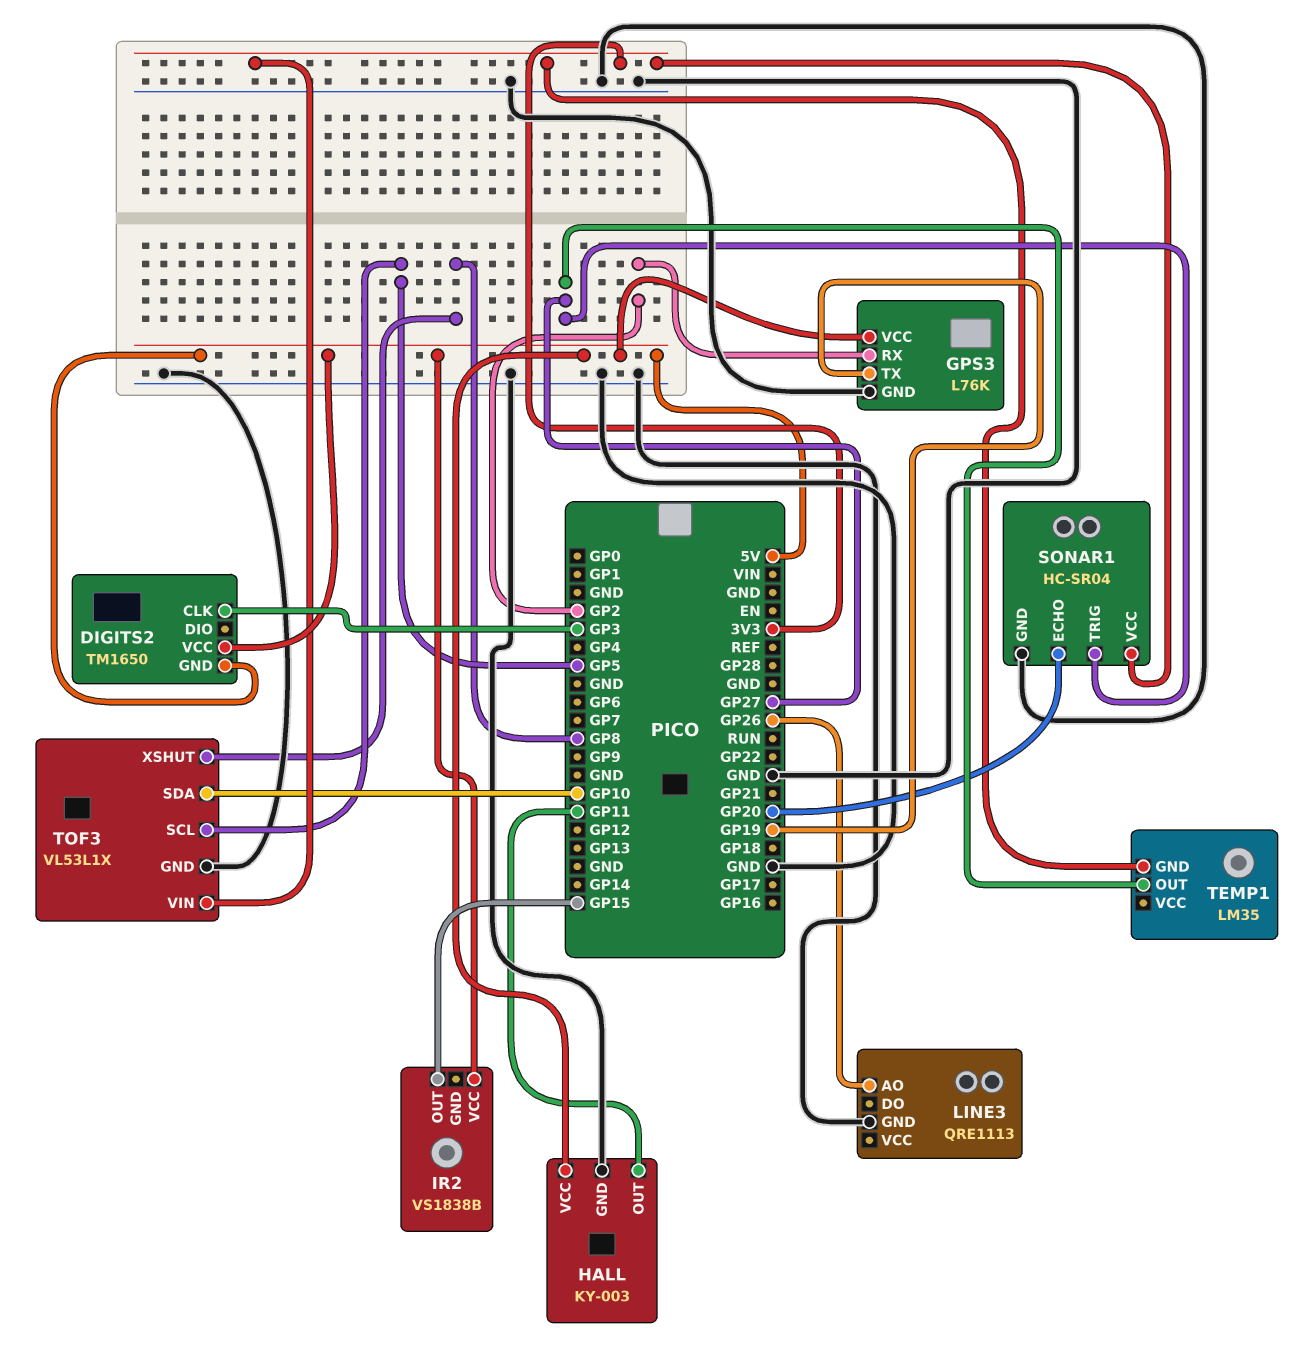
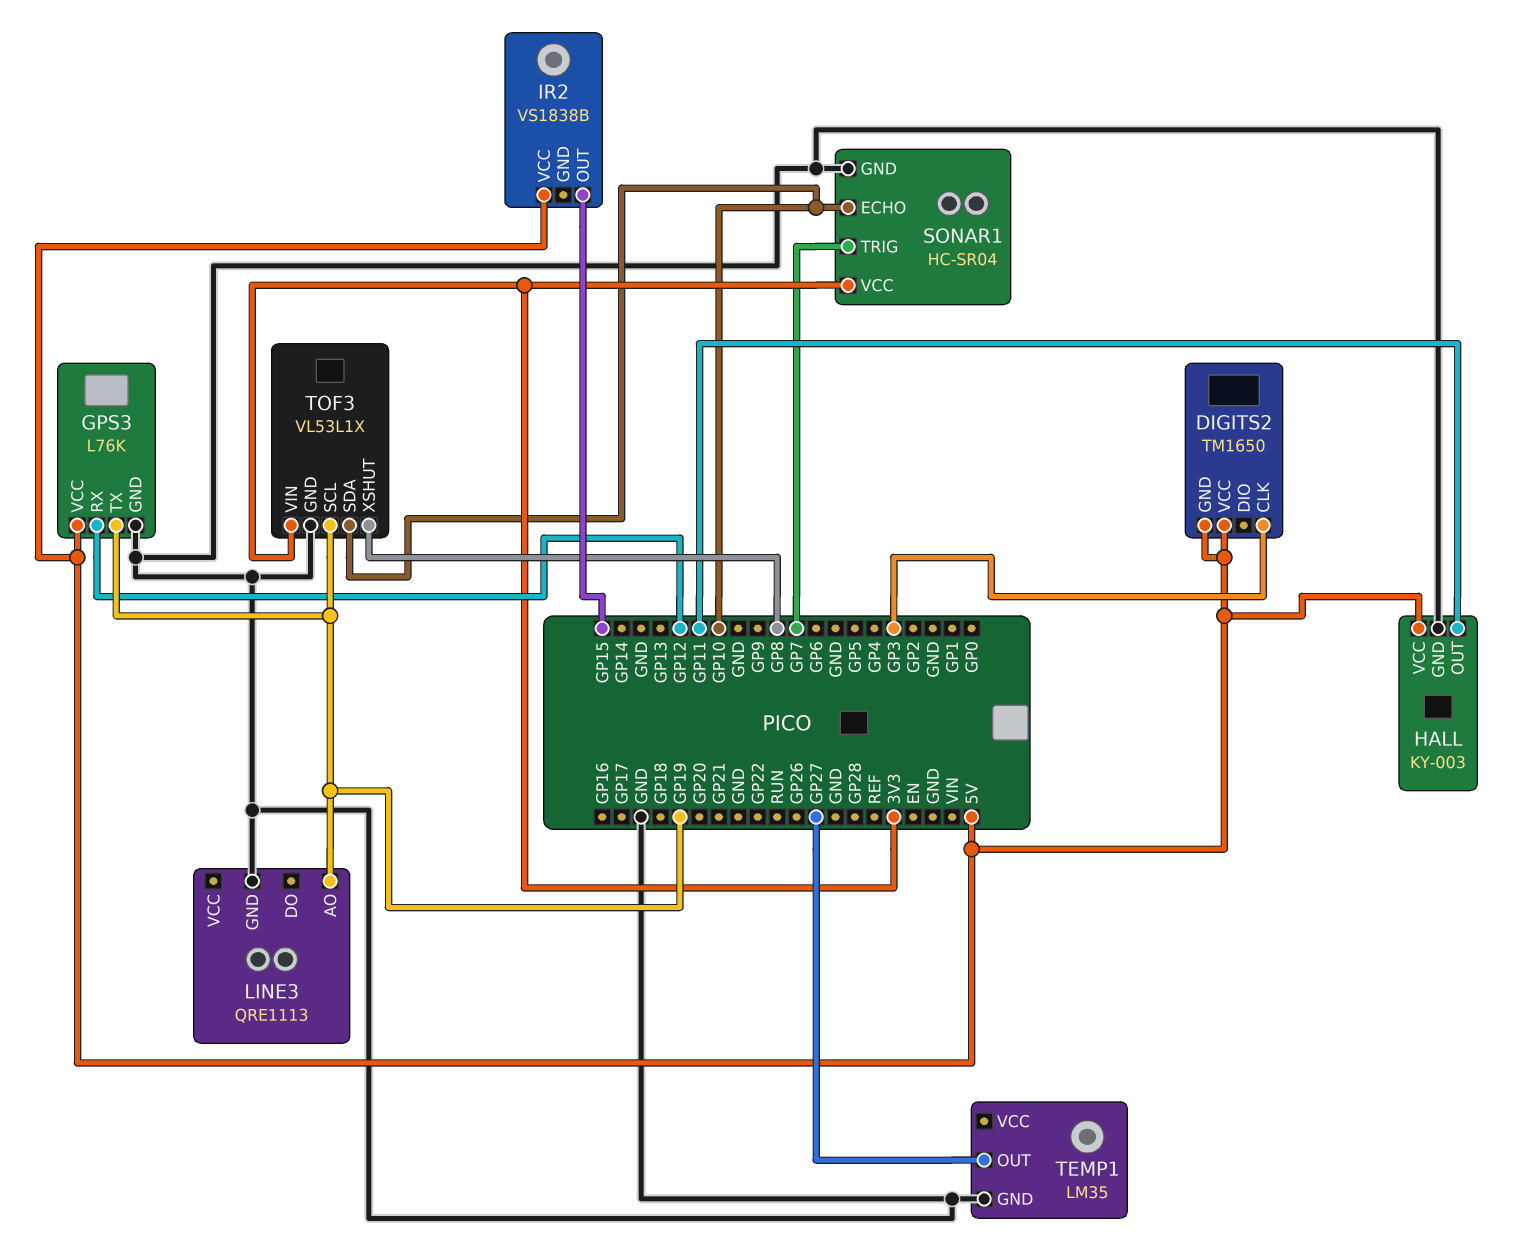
GPS3 pin RX: GP2 -> GP12
LINE3 pin AO: GP26 -> GP19
SONAR1 pin ECHO: GP20 -> GP10
SONAR1 pin TRIG: GP27 -> GP7
TEMP1 pin GND: 3V3 -> GND
TOF3 pin SCL: GP5 -> GP19

